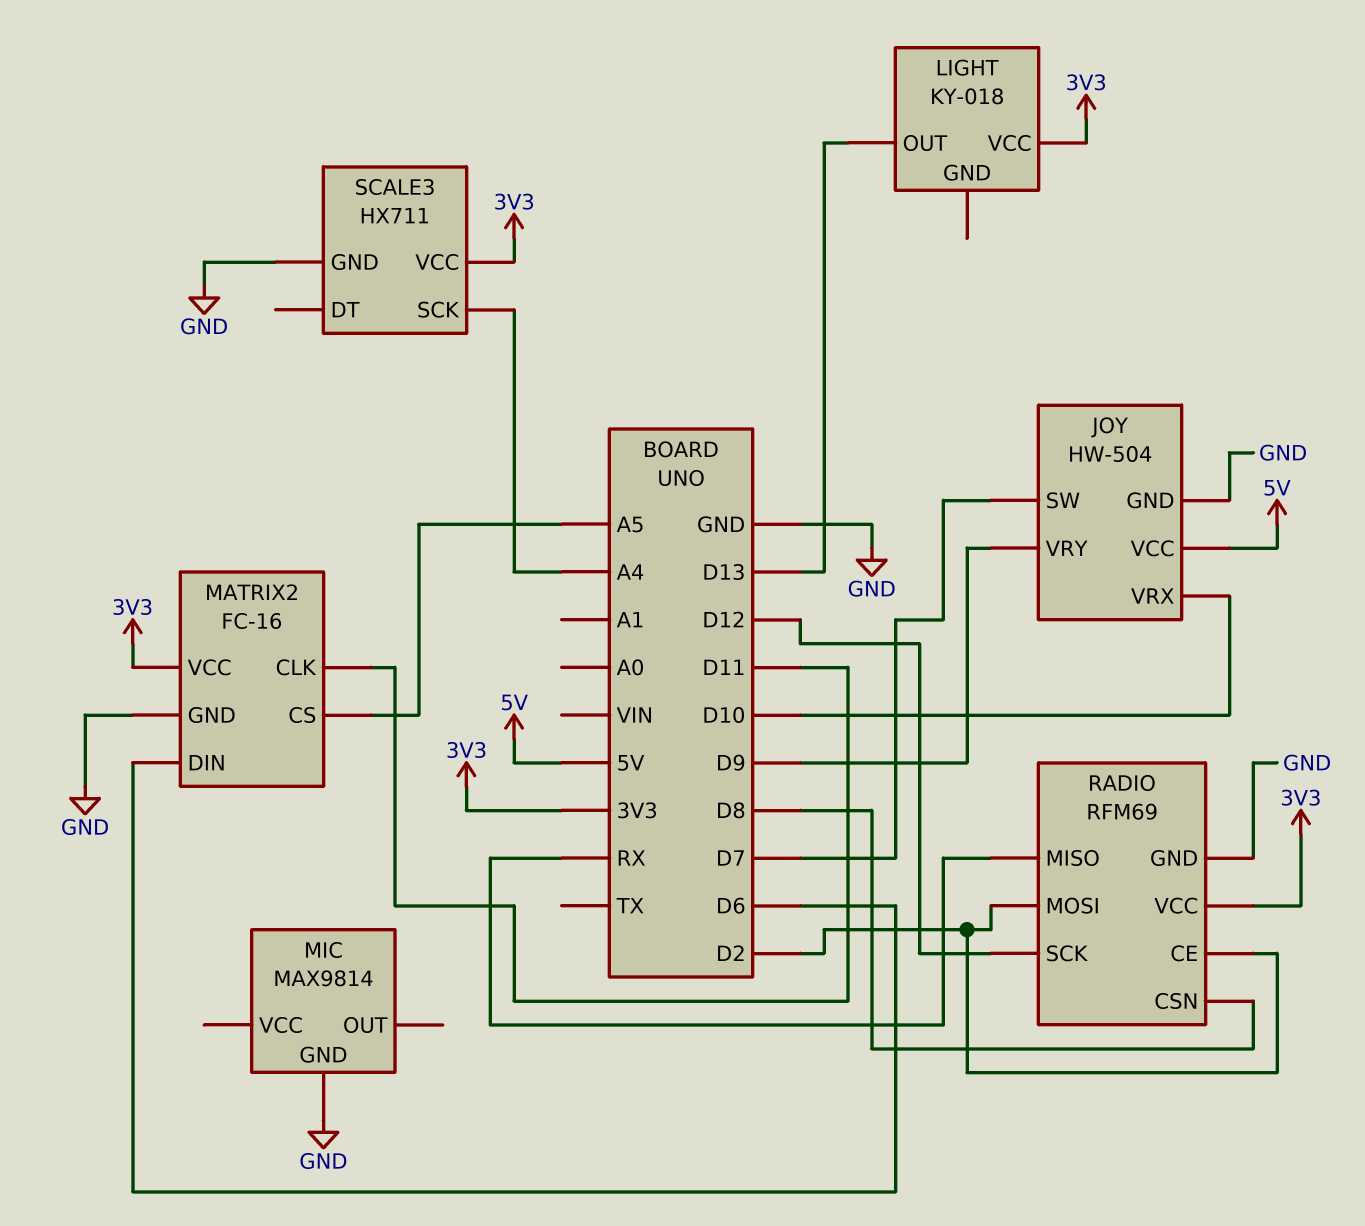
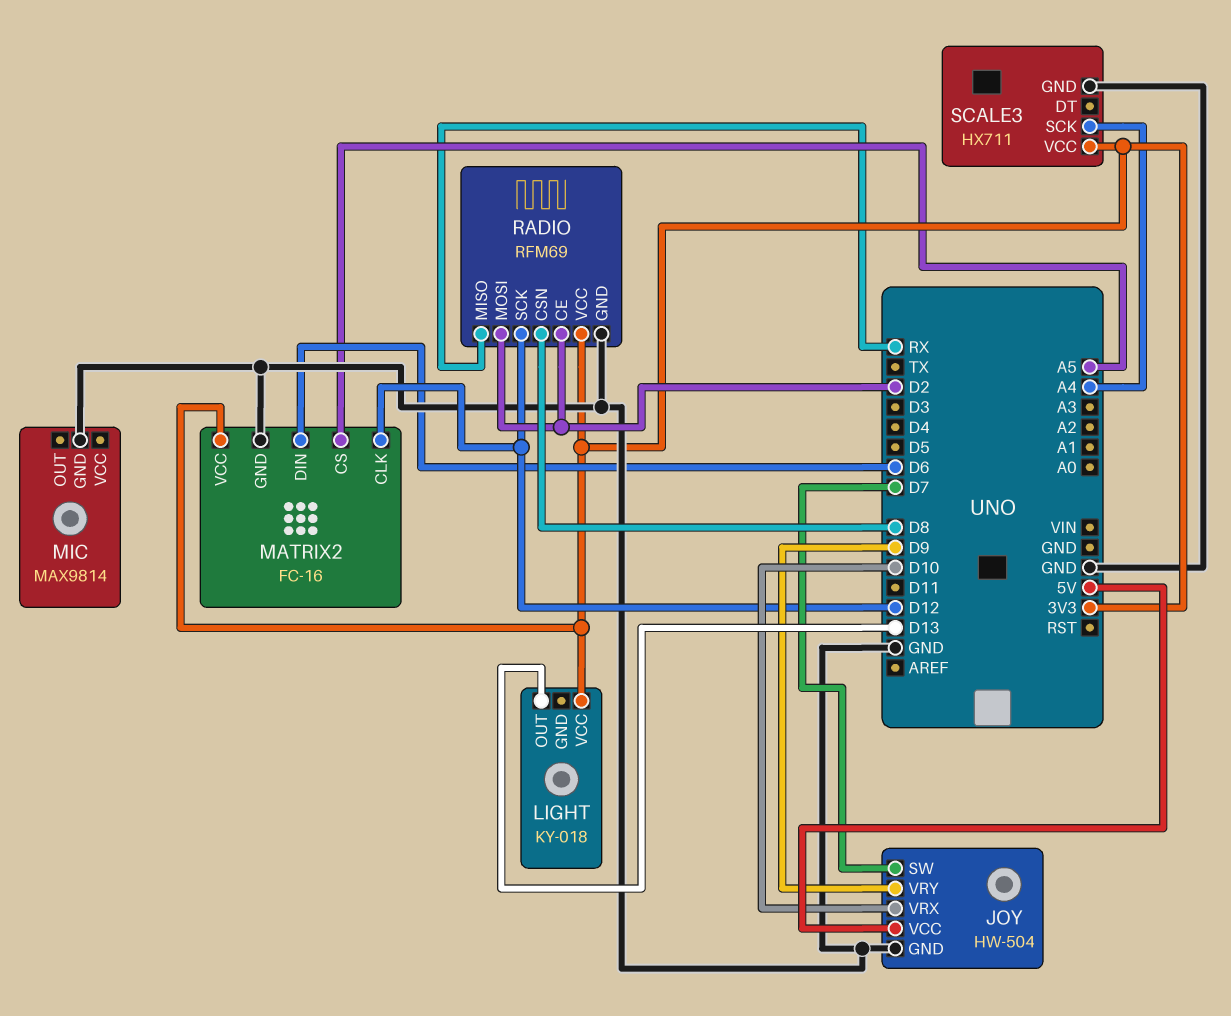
MATRIX2 pin CLK: D11 -> D12

